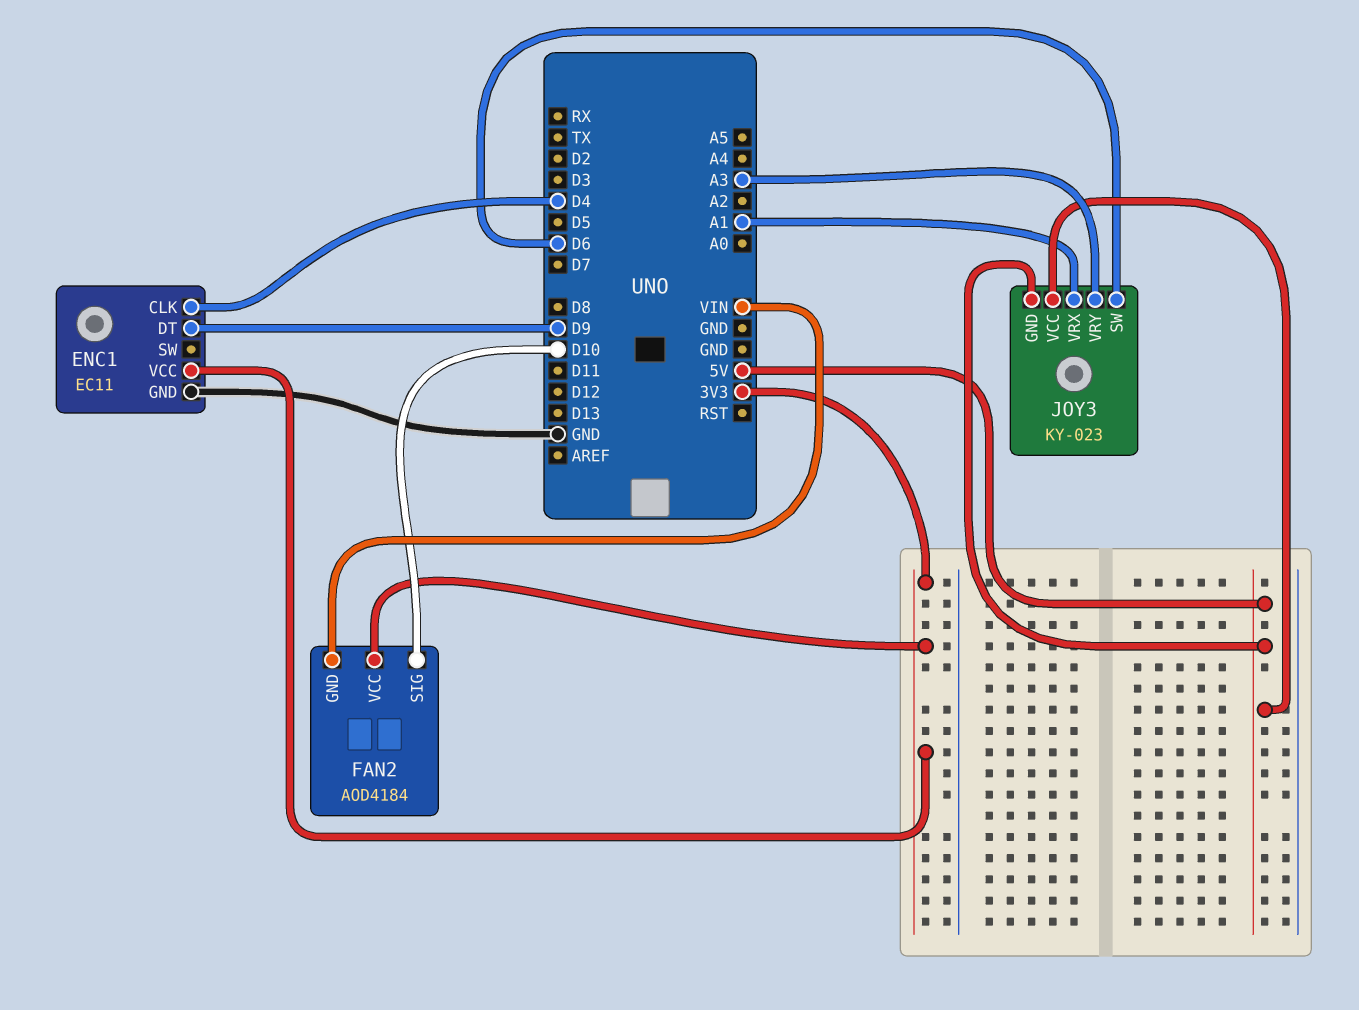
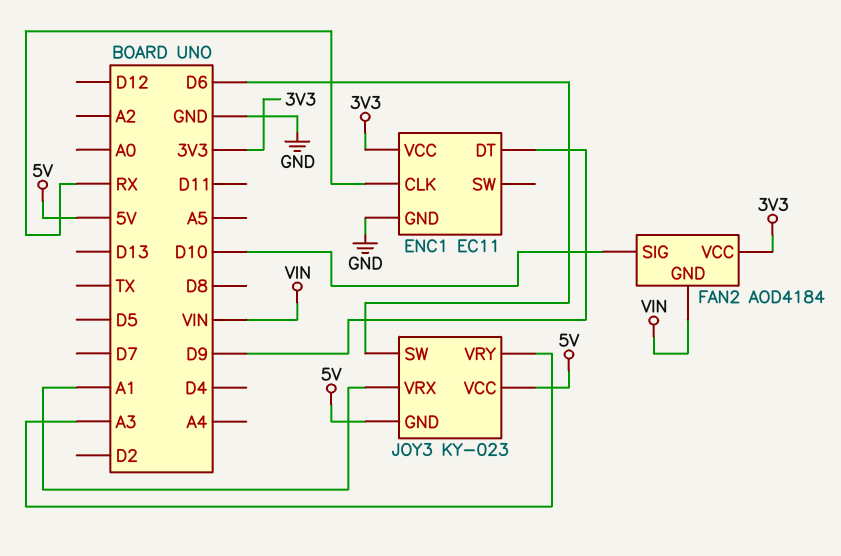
ENC1 pin CLK: D4 -> RX

